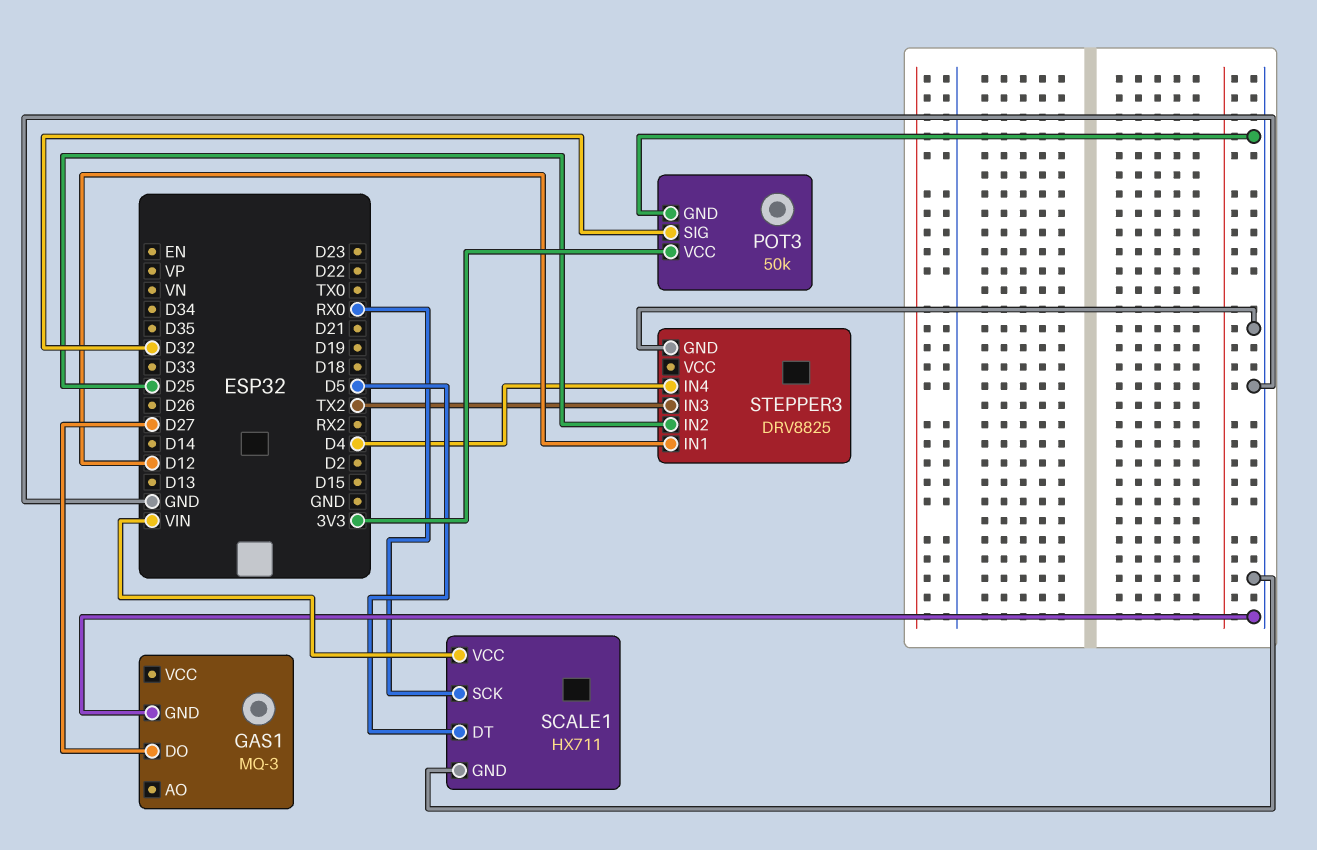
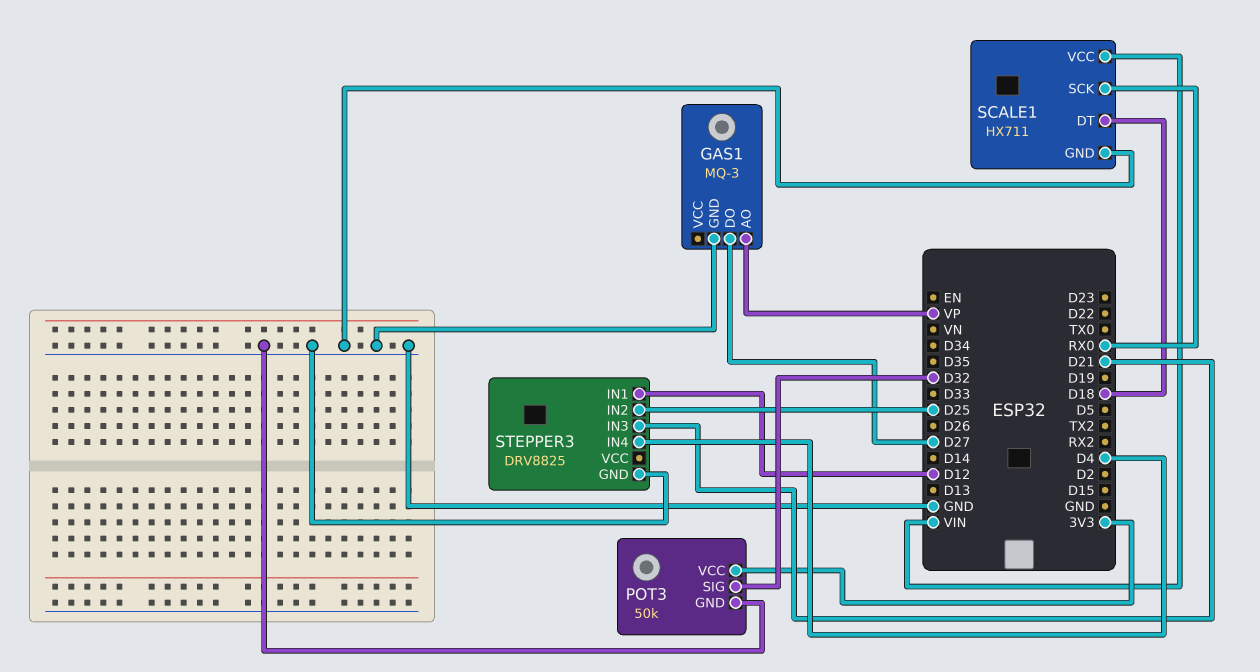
GAS1 pin AO: none -> VP
SCALE1 pin DT: D5 -> D18
STEPPER3 pin IN3: TX2 -> D21

